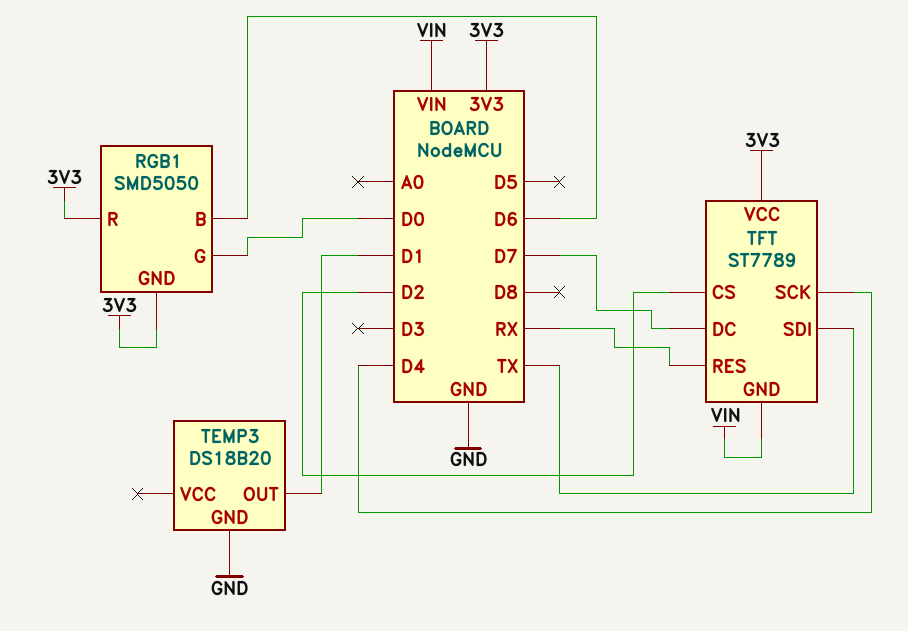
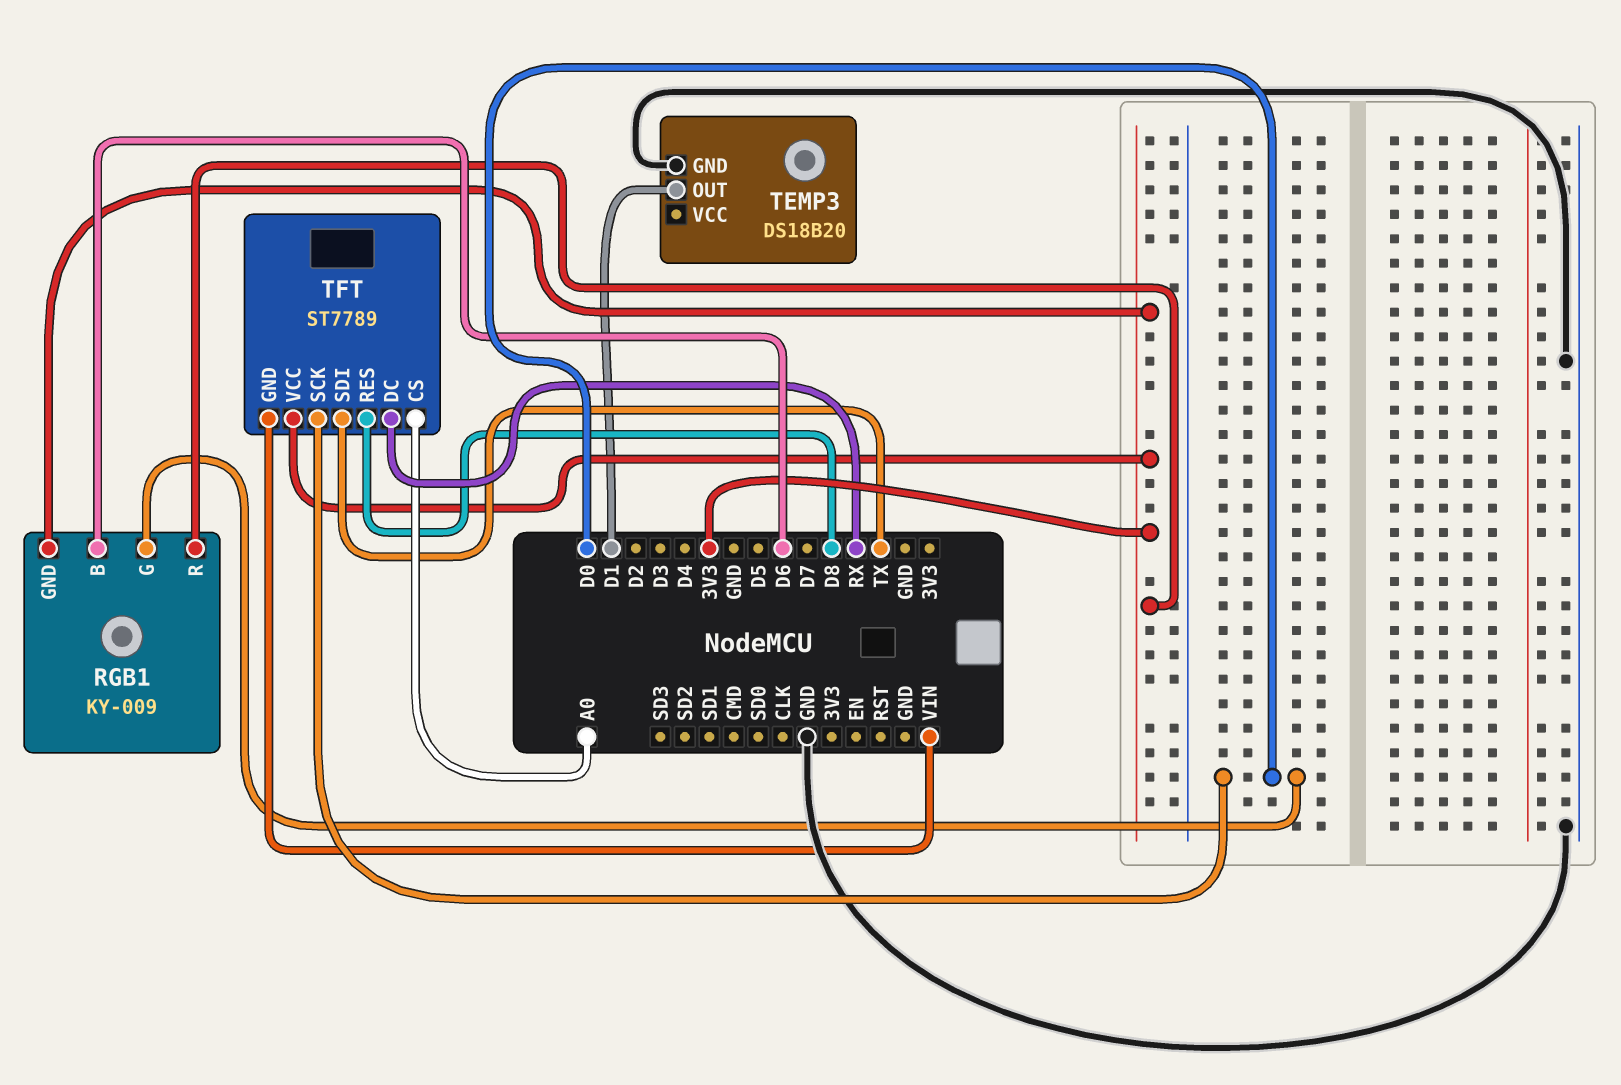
RGB1: SMD5050 -> KY-009
TFT pin CS: D2 -> A0
TFT pin DC: D7 -> RX
TFT pin RES: RX -> D8
TFT pin SCK: D4 -> D0

